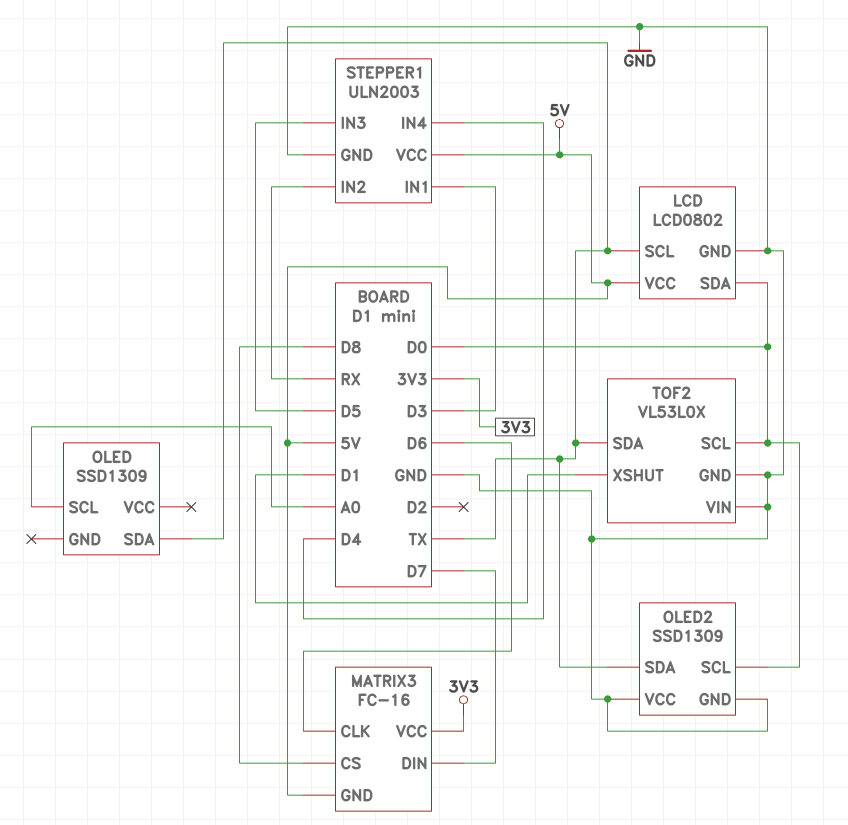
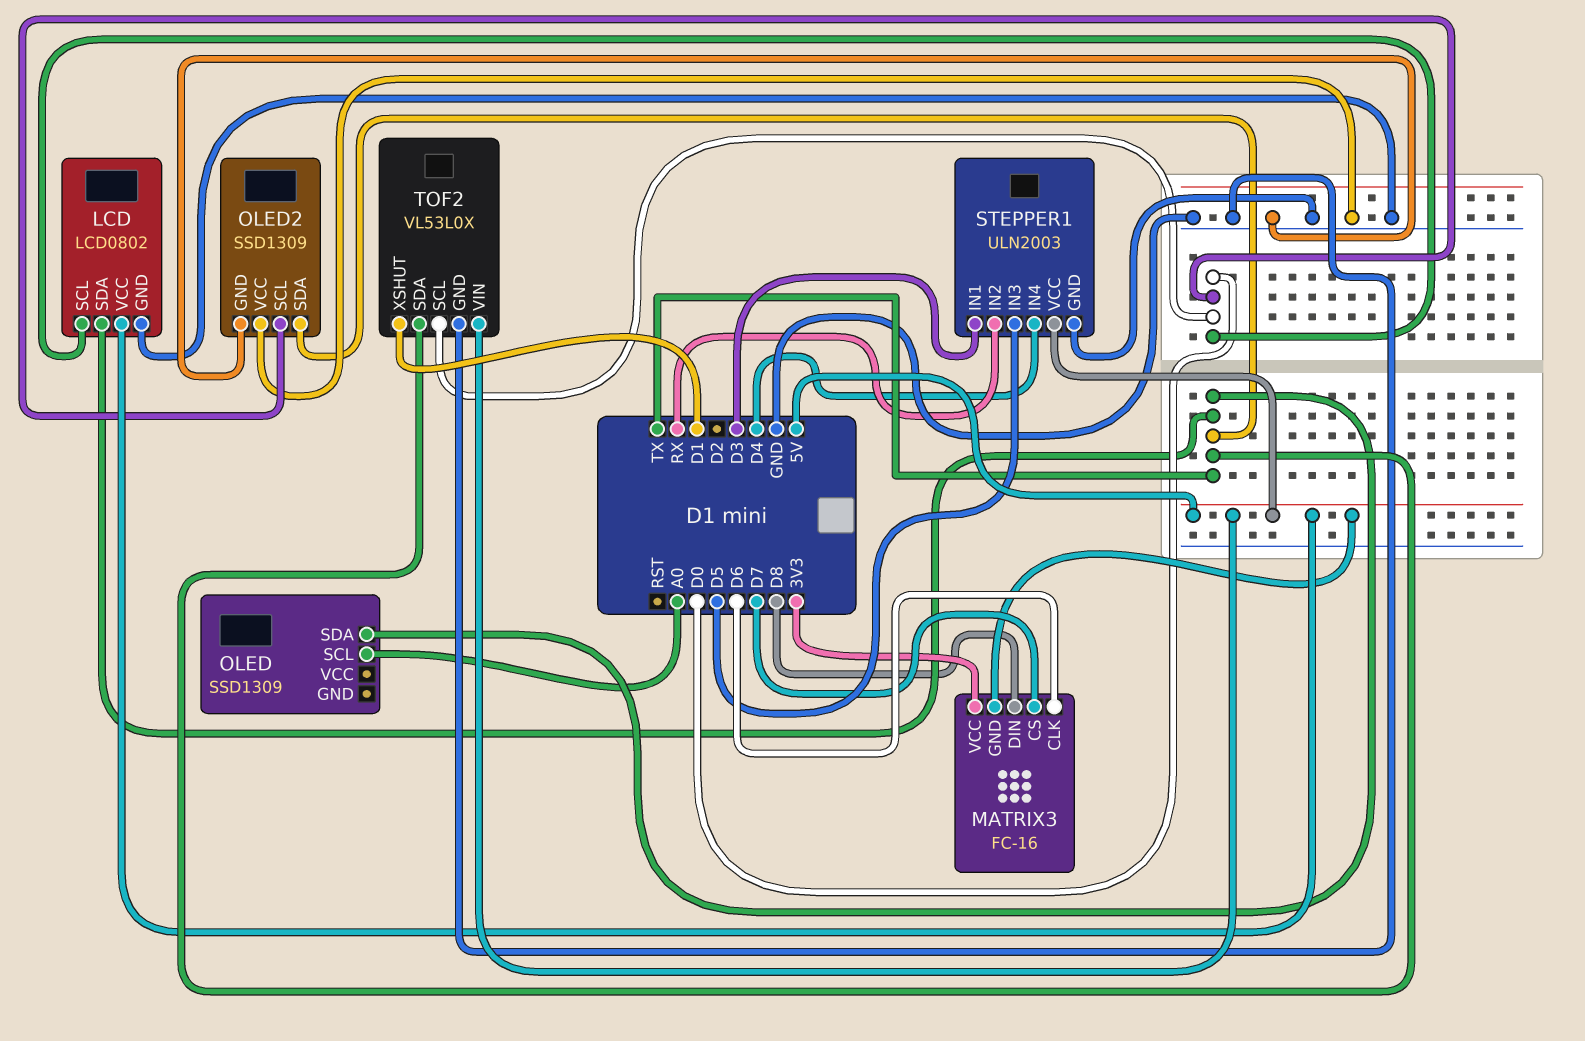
LCD pin SCL: TX -> D0
LCD pin SDA: D0 -> TX
MATRIX3 pin CS: D8 -> D7
MATRIX3 pin DIN: D7 -> D8
TOF2 pin VIN: GND -> 5V

